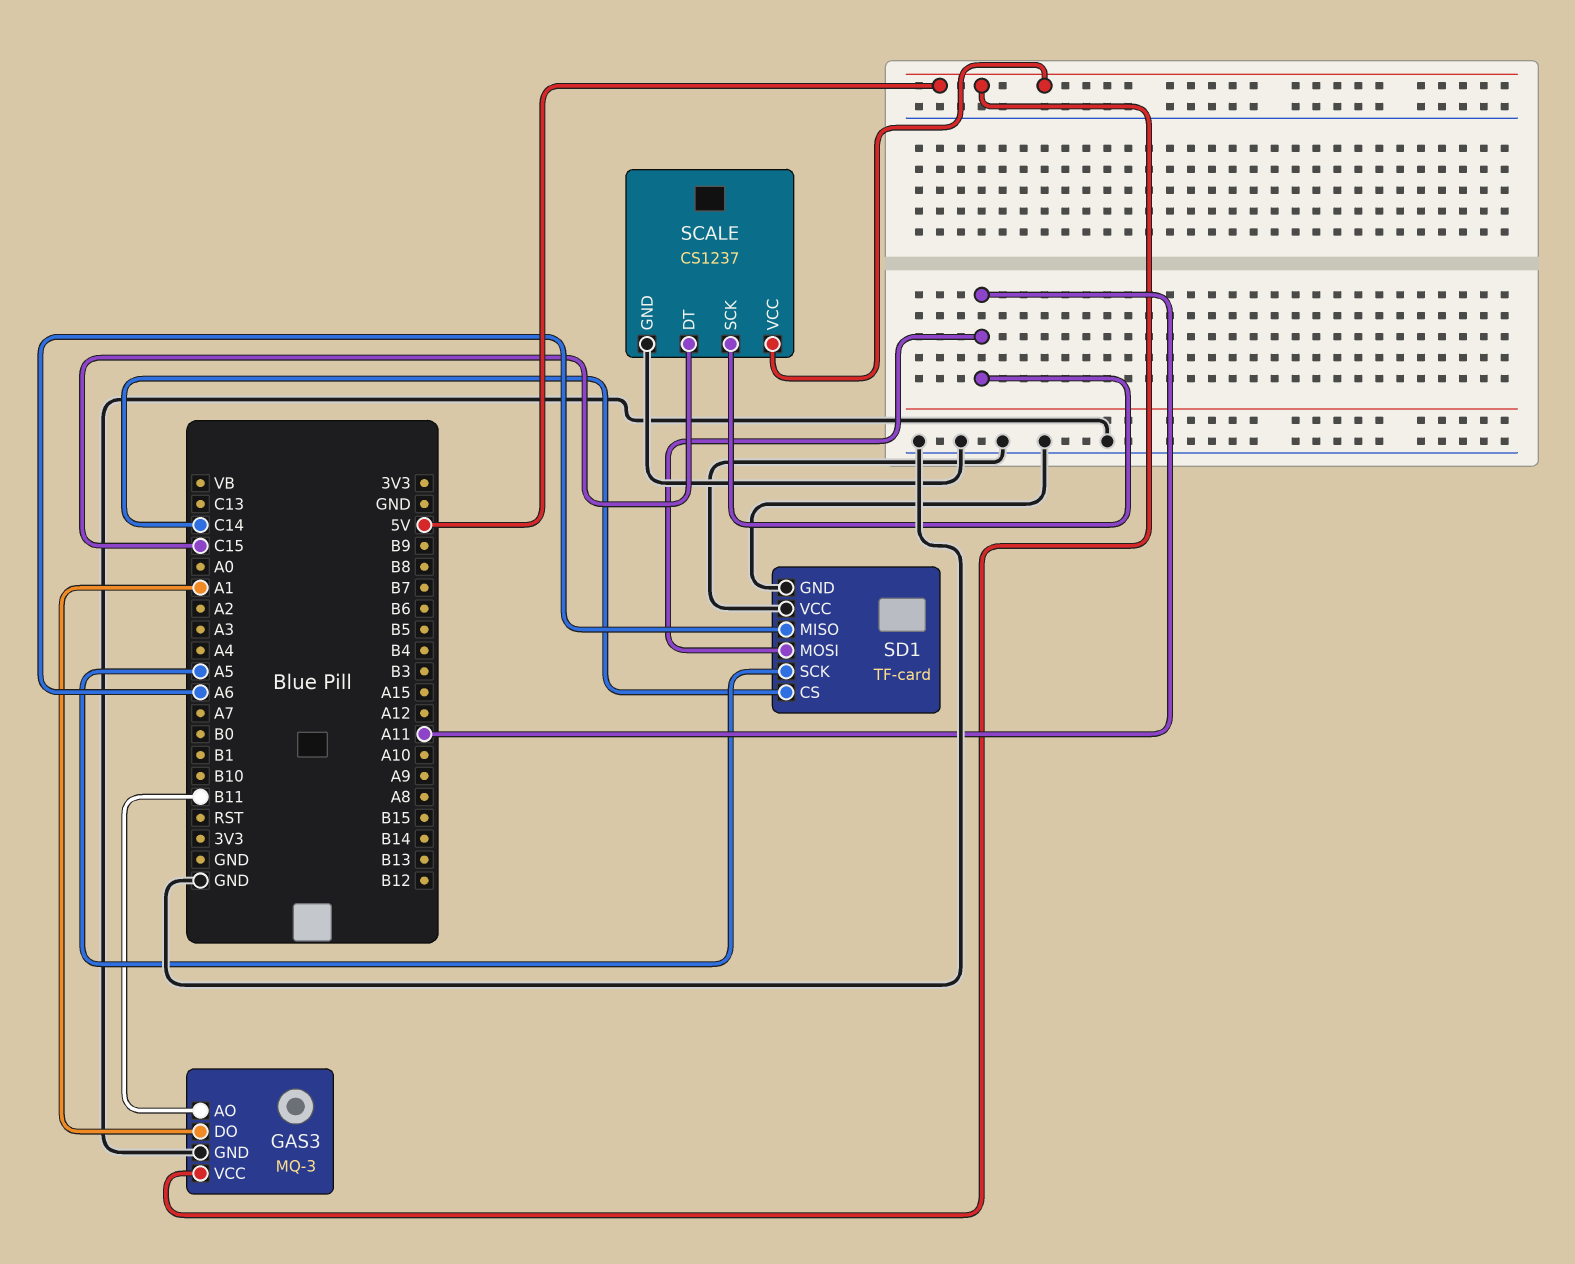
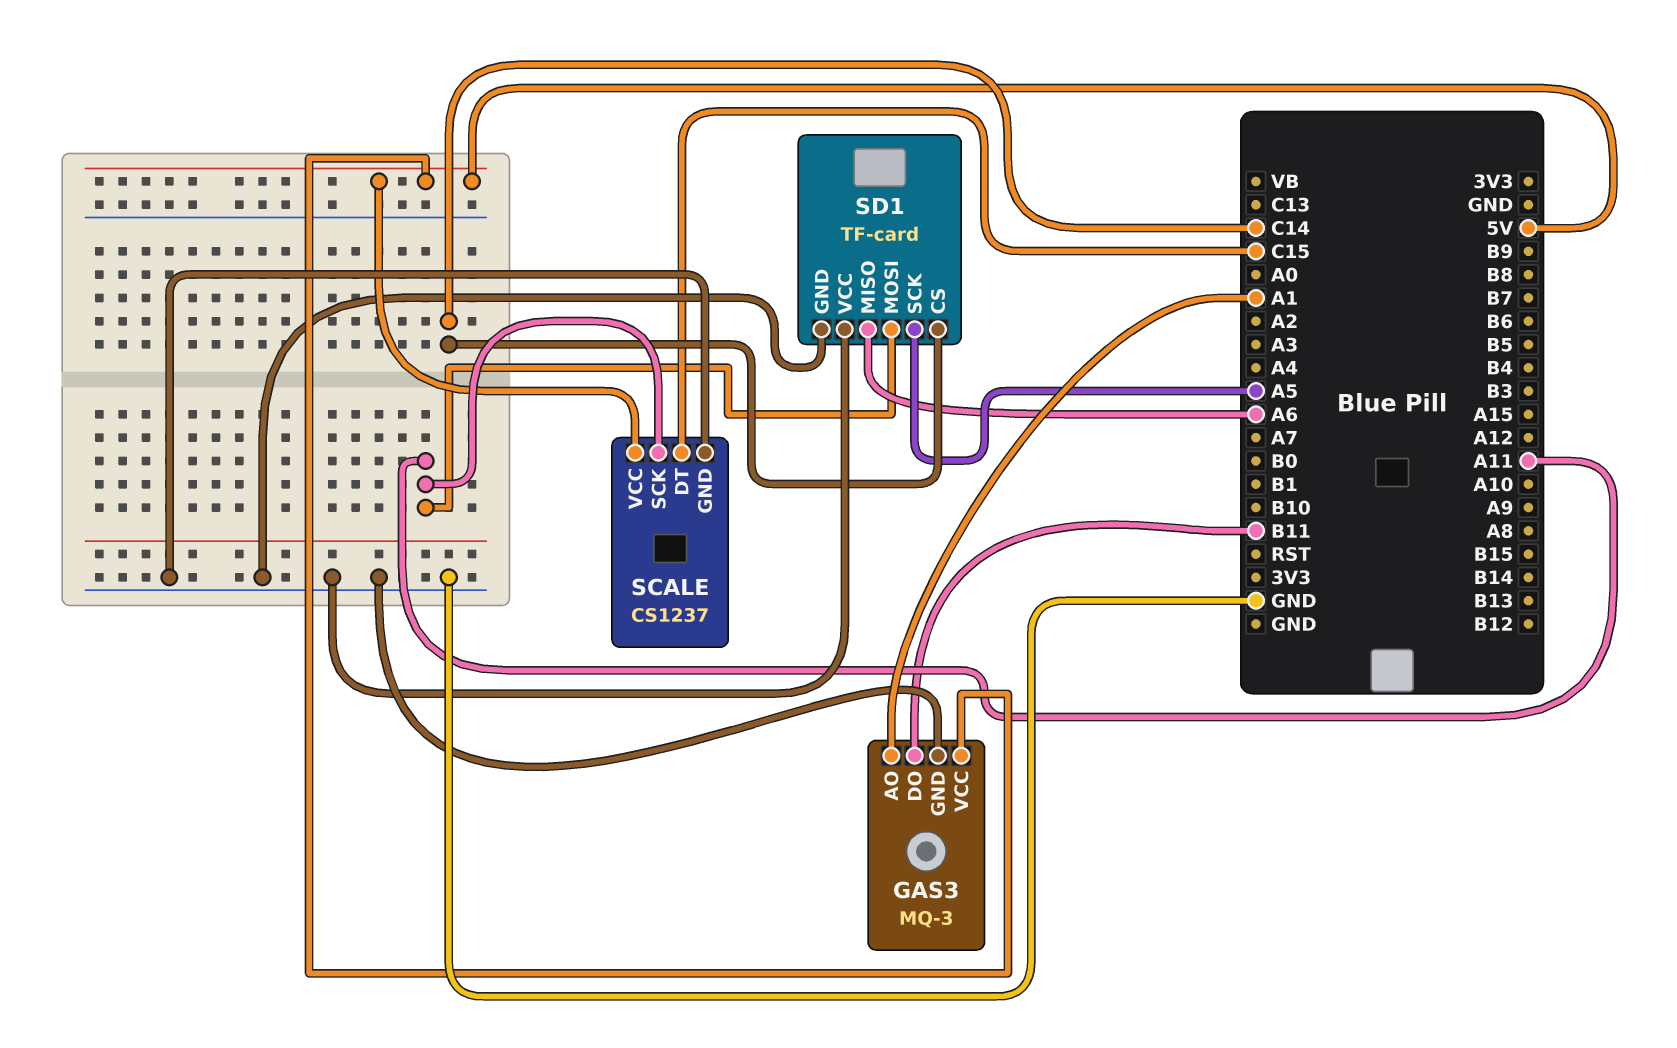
GAS3 pin AO: B11 -> A1
GAS3 pin DO: A1 -> B11

